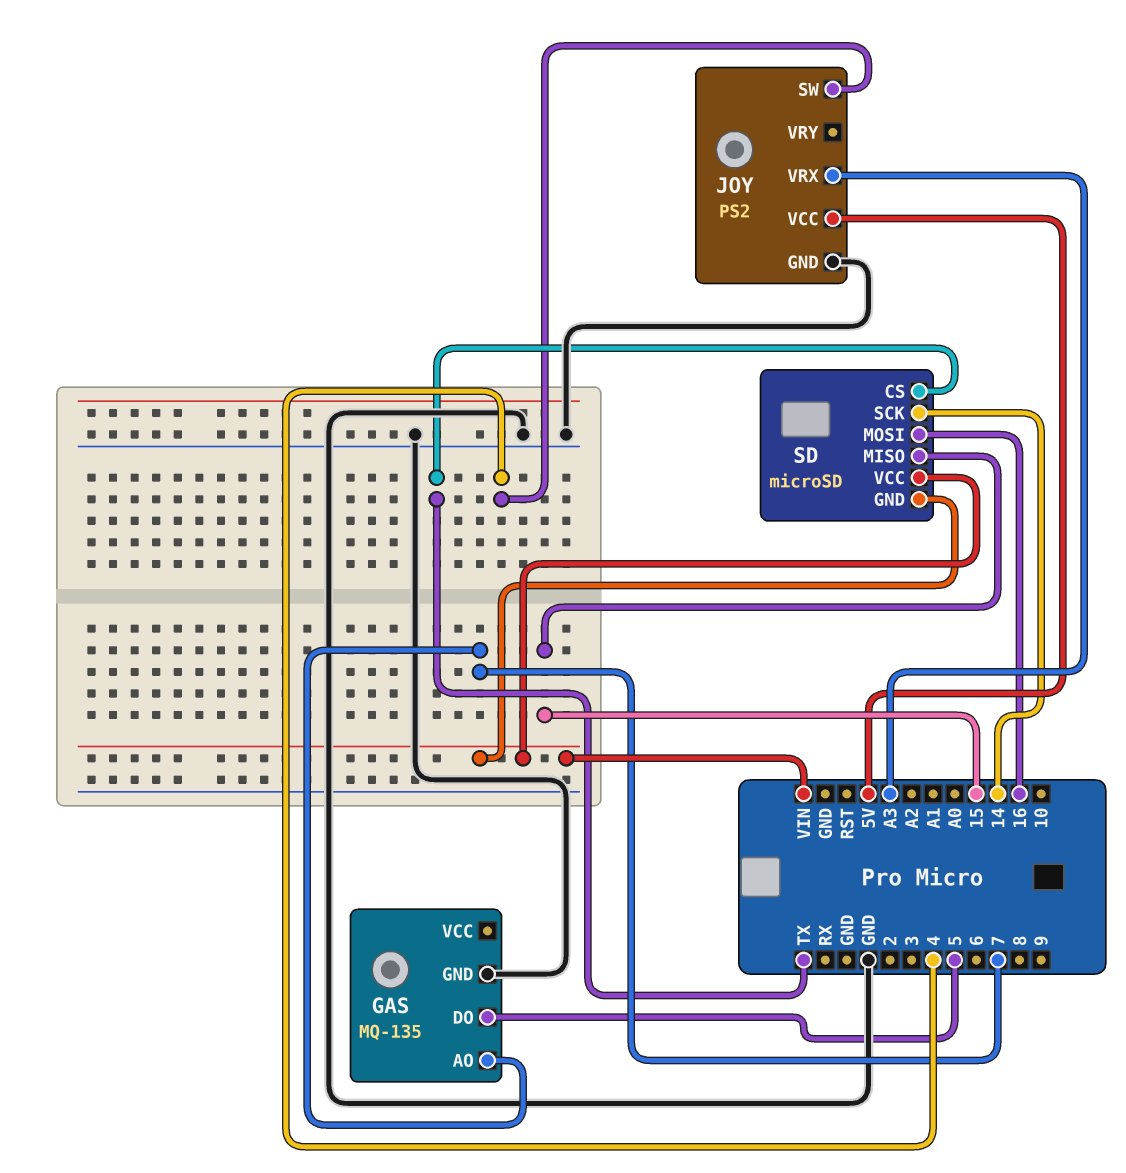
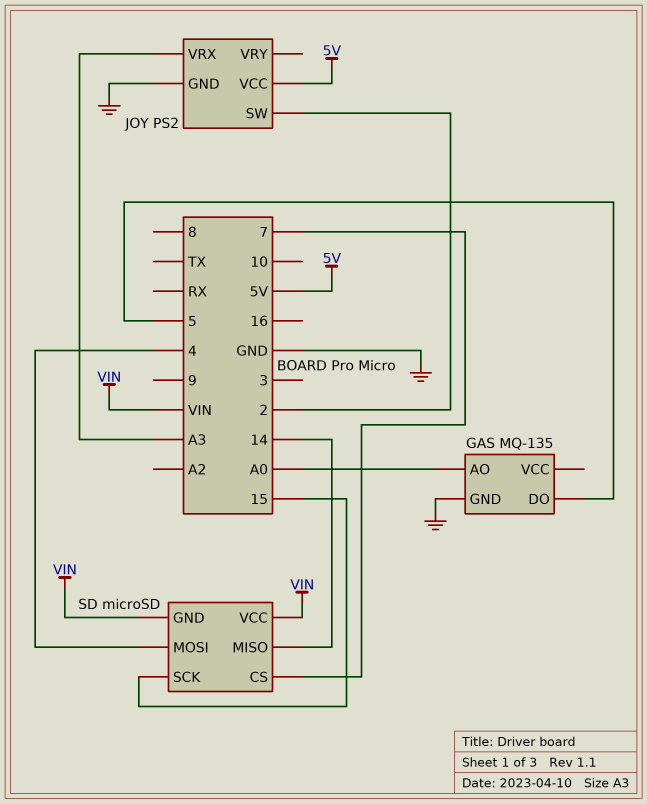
GAS pin AO: 7 -> A0
JOY pin SW: 4 -> 2
SD pin CS: TX -> 7
SD pin MISO: 15 -> 14
SD pin MOSI: 16 -> 4
SD pin SCK: 14 -> 15

